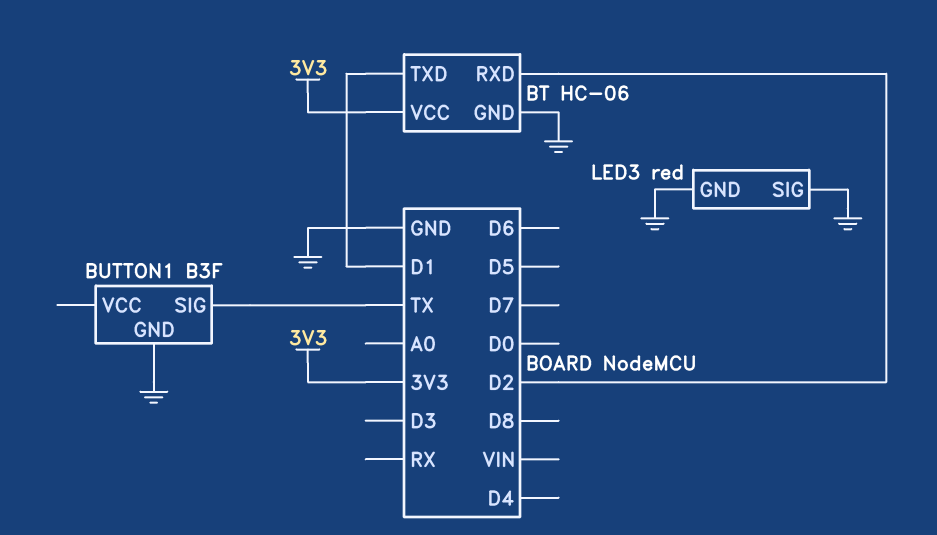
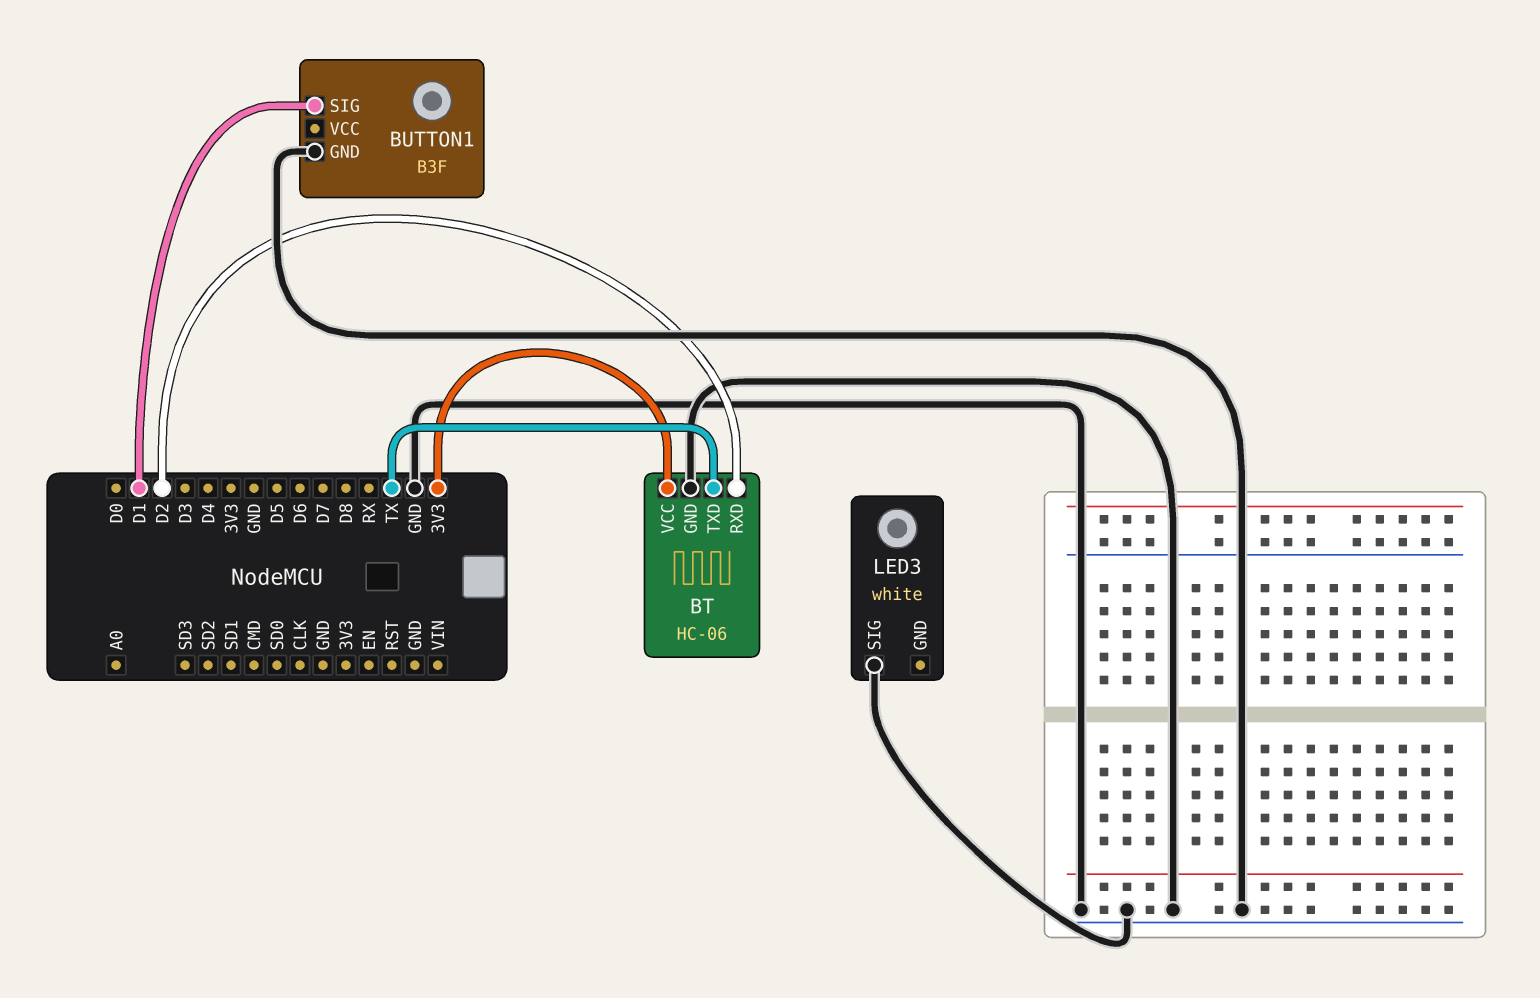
BT pin TXD: D1 -> TX
BUTTON1 pin SIG: TX -> D1
LED3: red -> white
LED3 pin GND: GND -> none

